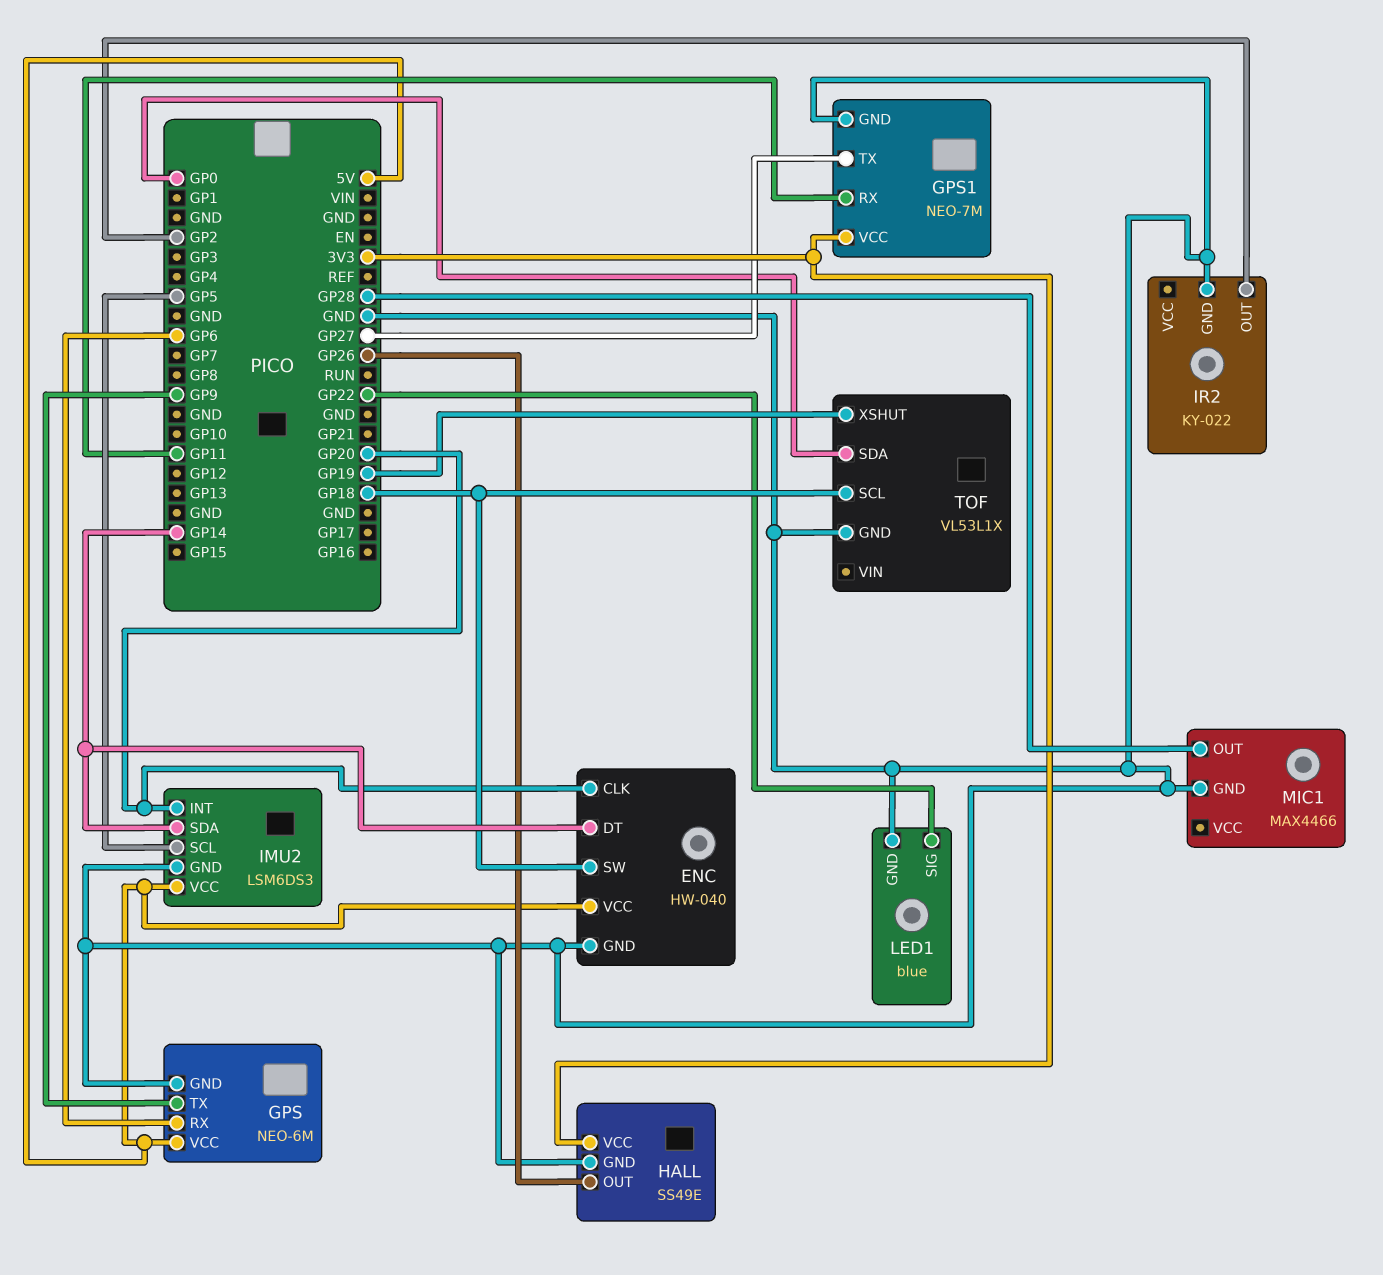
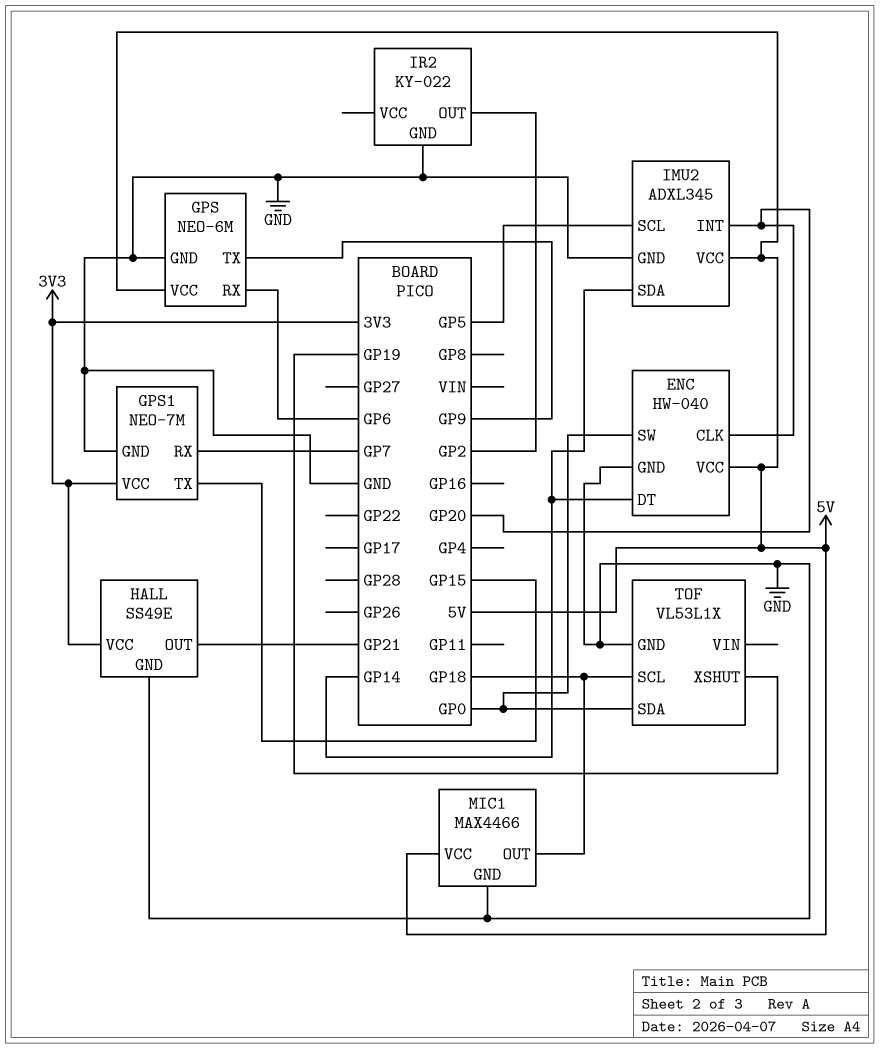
ENC pin SW: GP18 -> GP0
GPS1 pin RX: GP11 -> GP7
GPS1 pin TX: GP27 -> GP15
HALL pin OUT: GP26 -> GP21
IMU2: LSM6DS3 -> ADXL345
LED1: blue -> none
LED1 pin GND: GND -> none
LED1 pin SIG: GP22 -> none
MIC1 pin OUT: GP28 -> GP18
MIC1 pin VCC: none -> 5V

